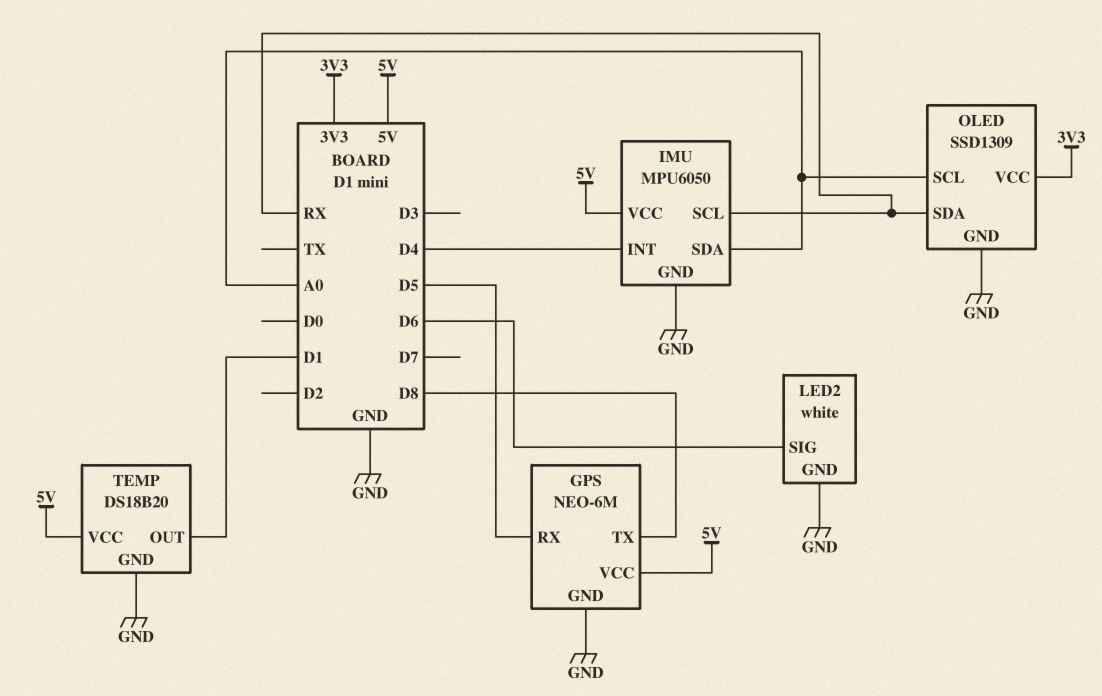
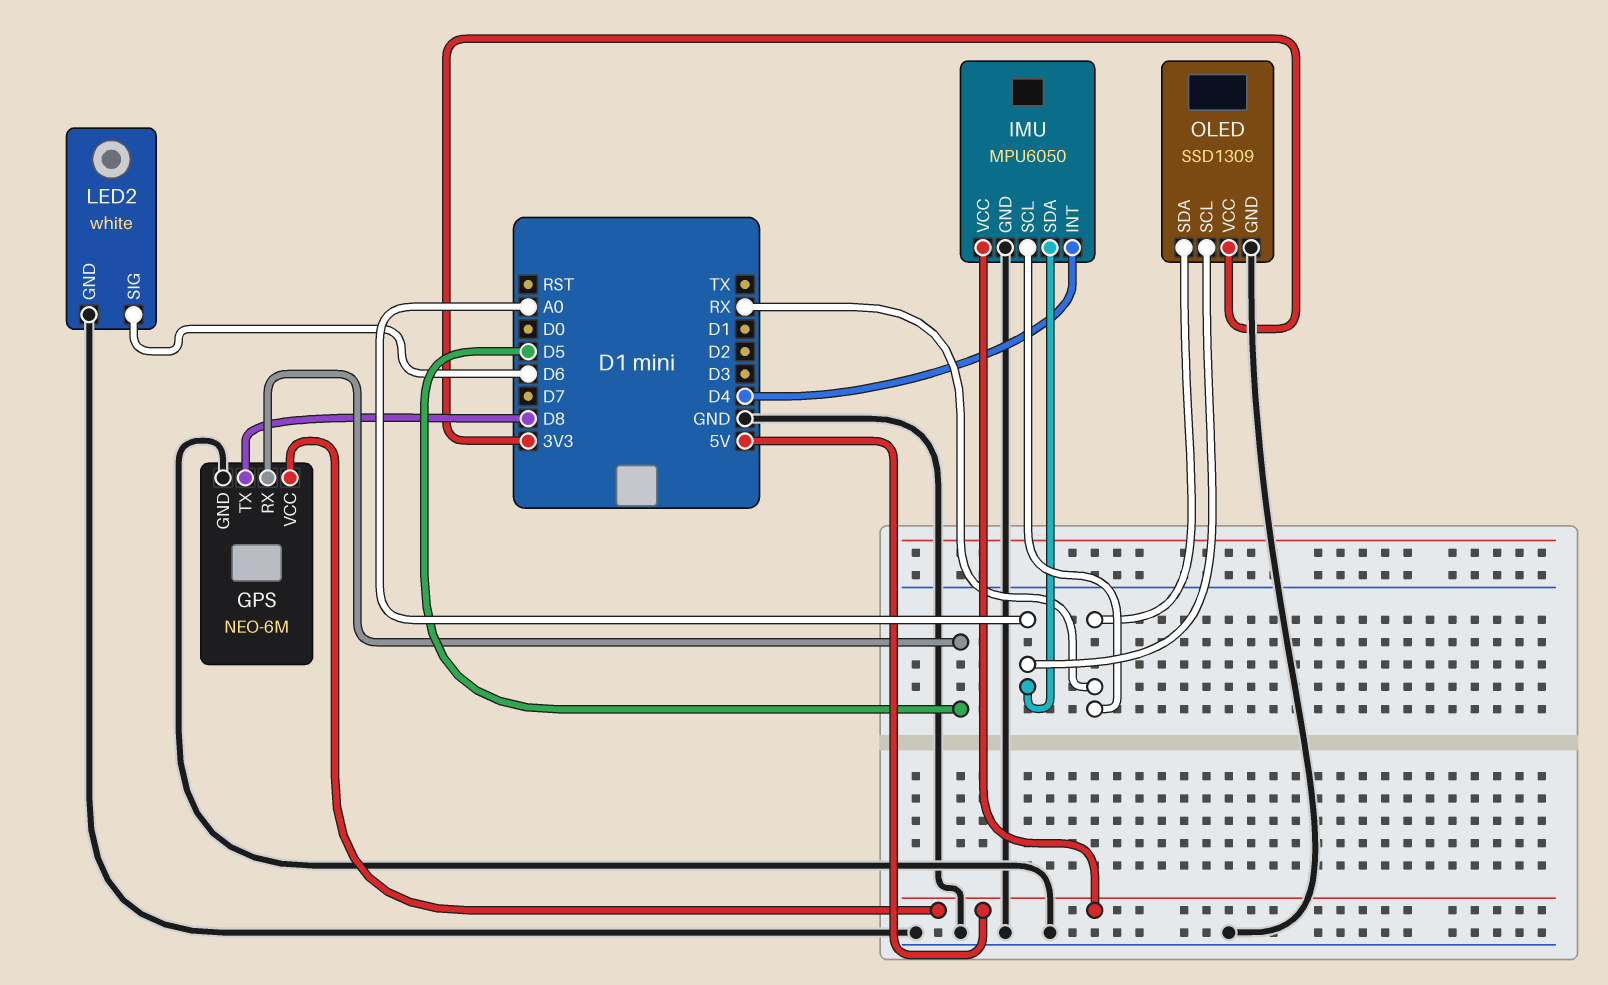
TEMP: DS18B20 -> none
TEMP pin GND: GND -> none
TEMP pin OUT: D1 -> none
TEMP pin VCC: 5V -> none

